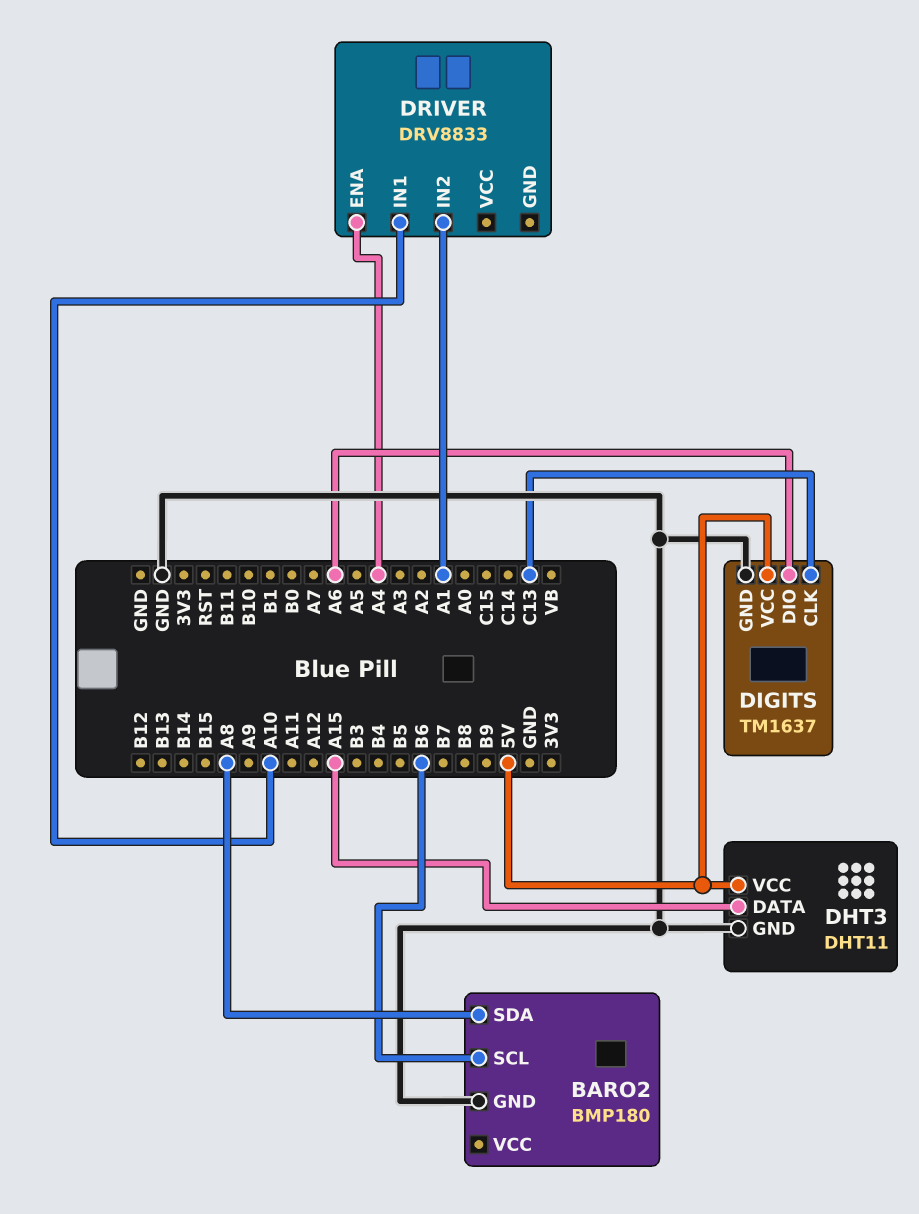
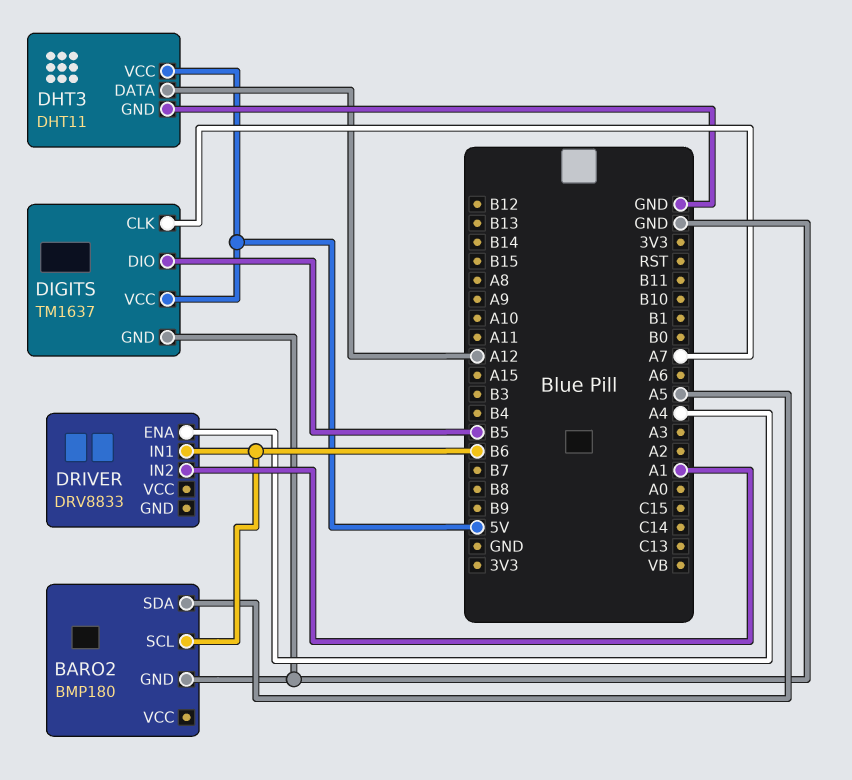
BARO2 pin SDA: A8 -> A5
DHT3 pin DATA: A15 -> A12
DIGITS pin CLK: C13 -> A7
DIGITS pin DIO: A6 -> B5
DRIVER pin IN1: A10 -> B6

